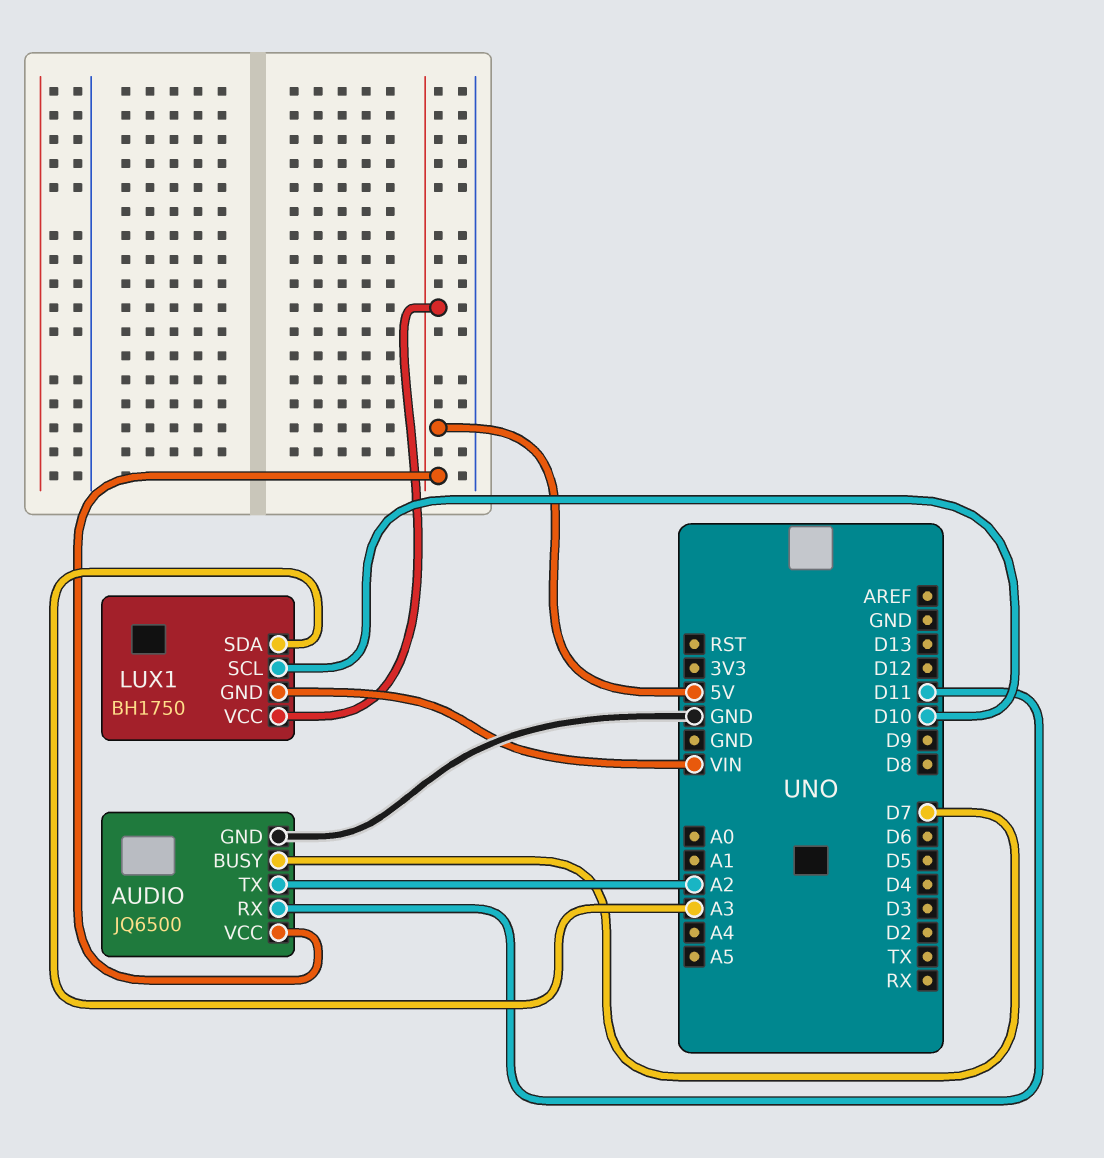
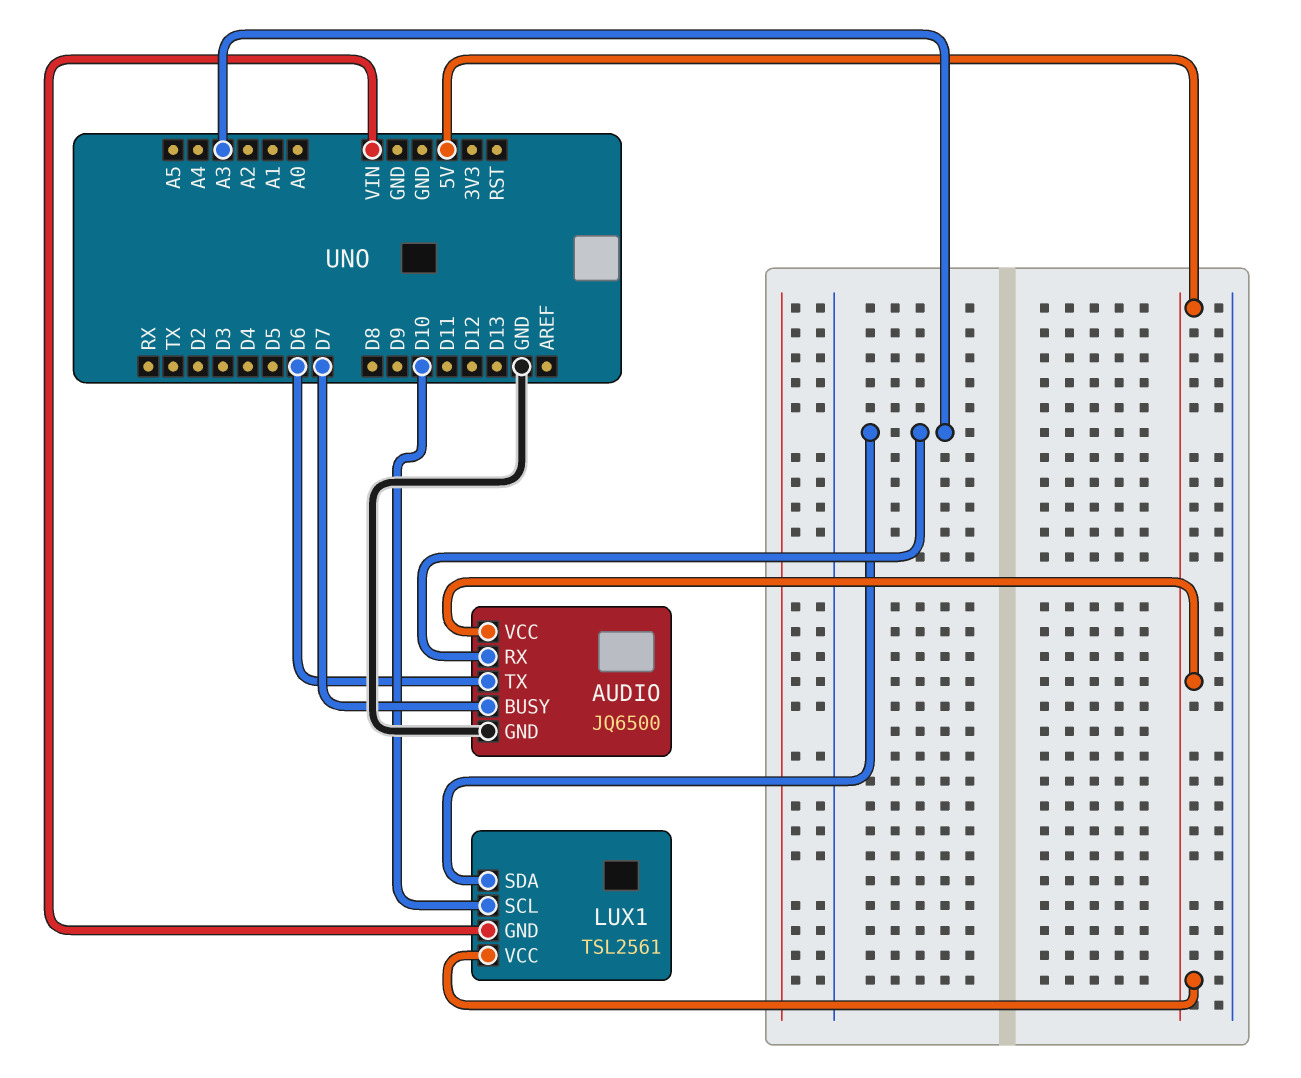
AUDIO pin RX: D11 -> A3
AUDIO pin TX: A2 -> D6
LUX1: BH1750 -> TSL2561

